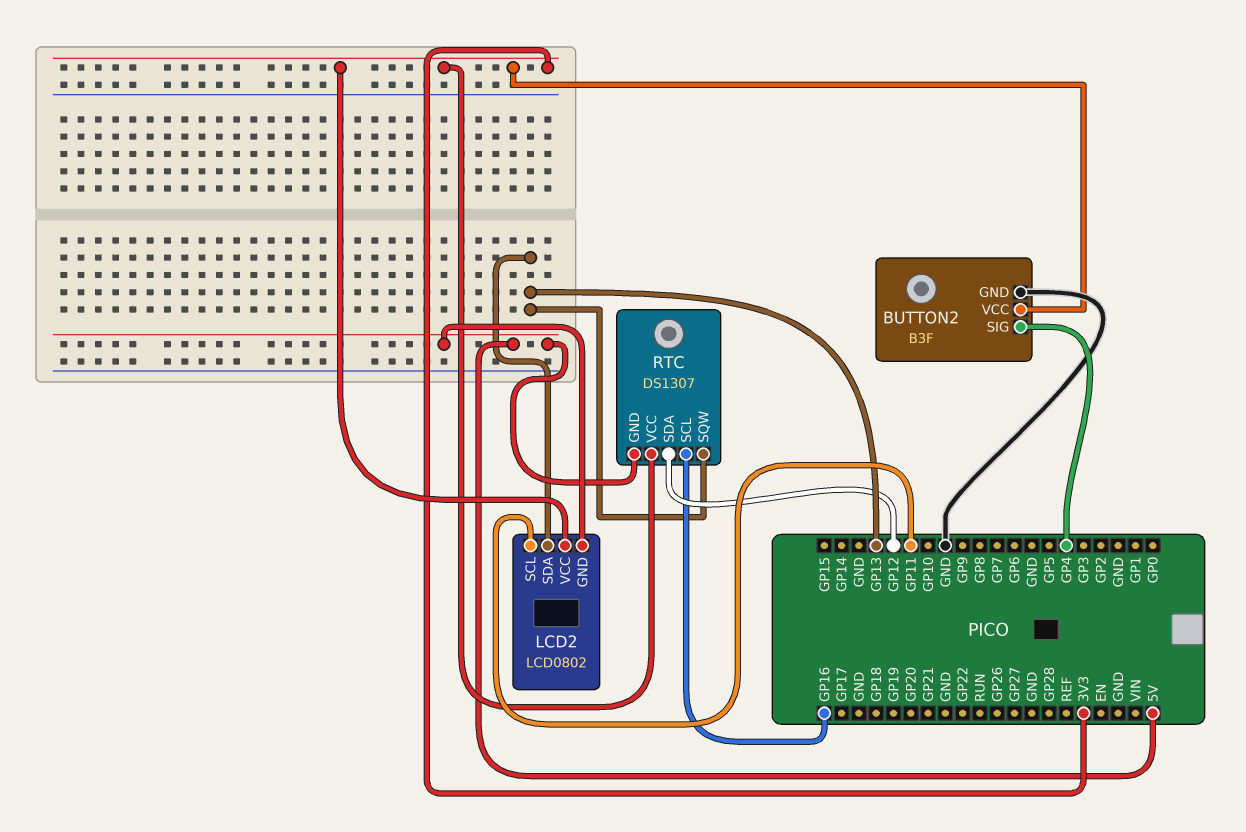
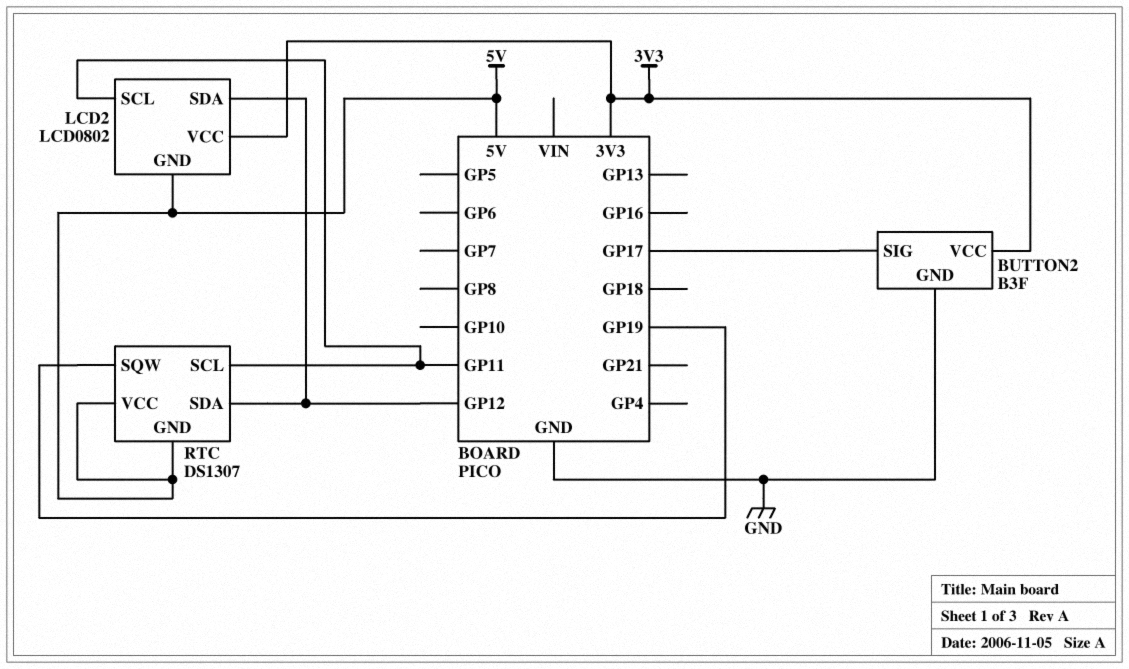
BUTTON2 pin SIG: GP4 -> GP17
LCD2 pin SDA: GP13 -> GP12
RTC pin SCL: GP16 -> GP11
RTC pin SQW: GP13 -> GP19
RTC pin VCC: 3V3 -> 5V

